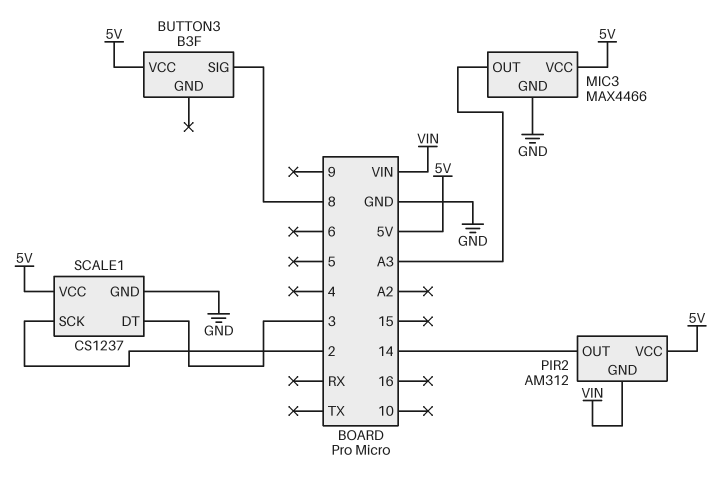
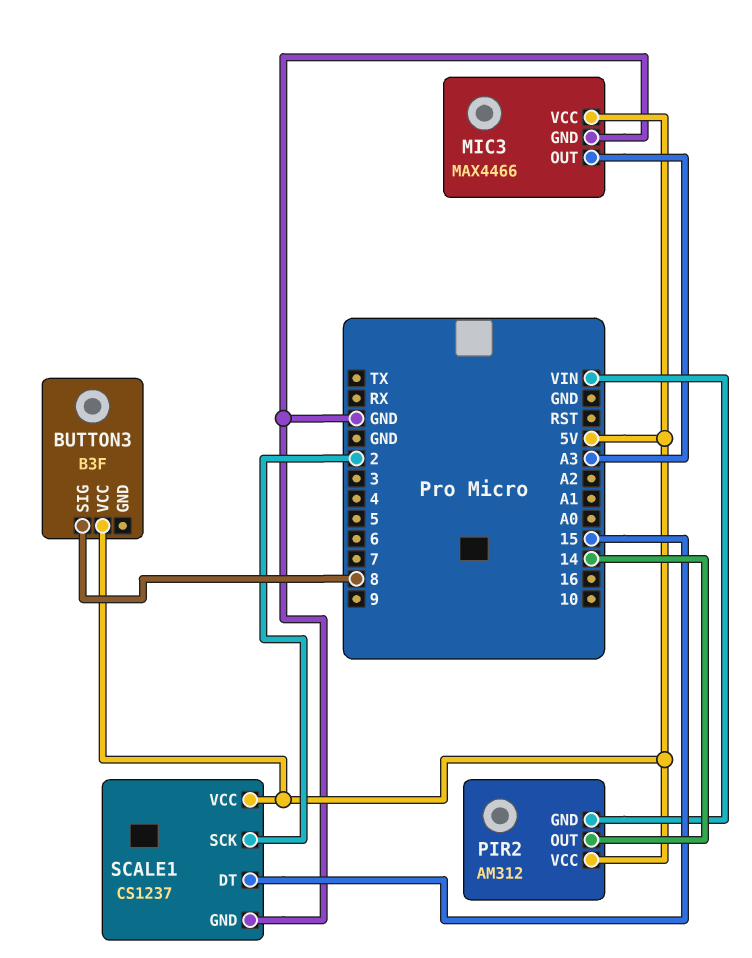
SCALE1 pin DT: 3 -> 15

